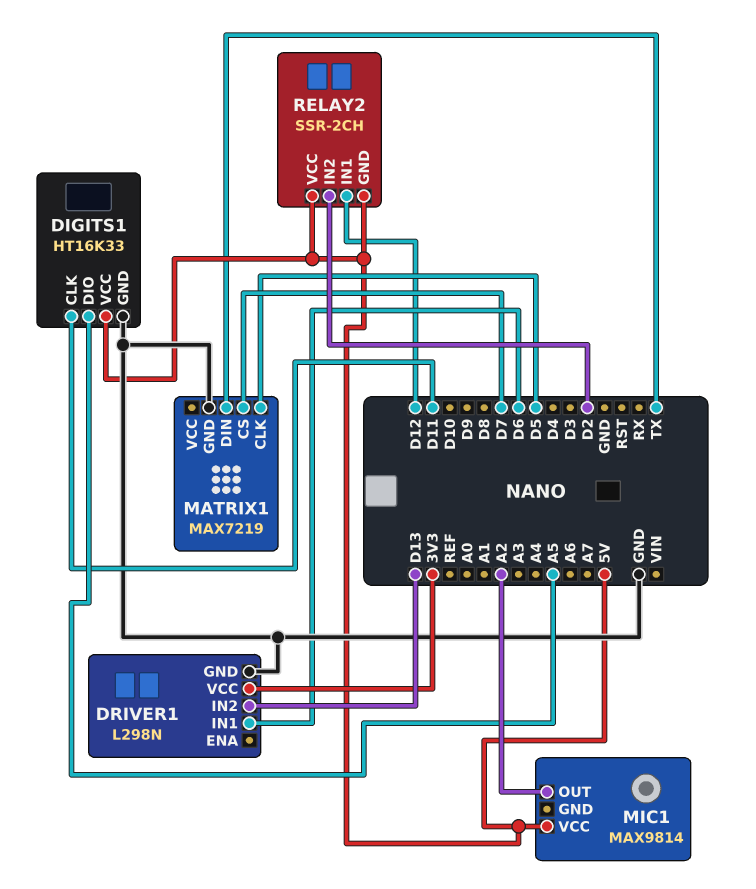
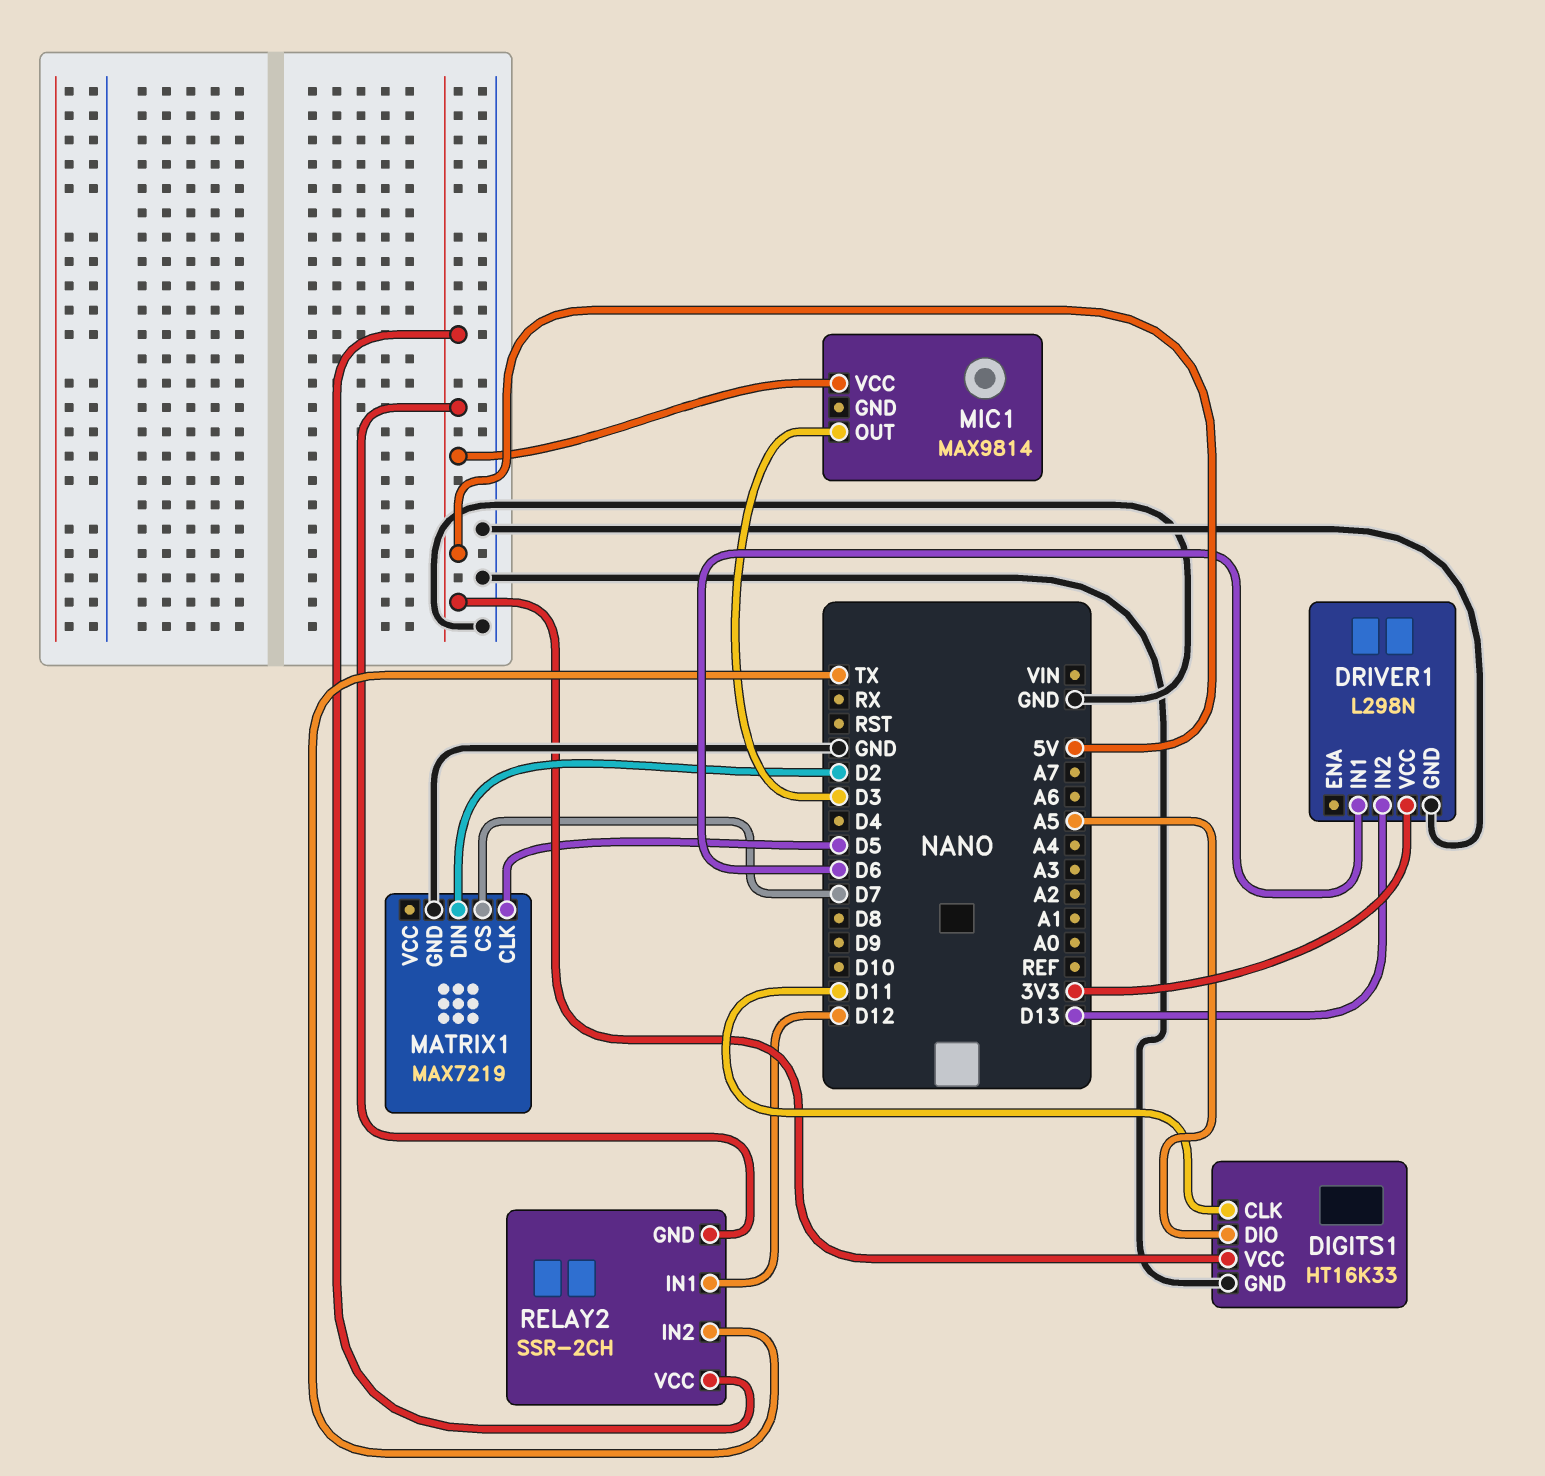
MATRIX1 pin DIN: TX -> D2
MIC1 pin OUT: A2 -> D3
RELAY2 pin IN2: D2 -> TX

